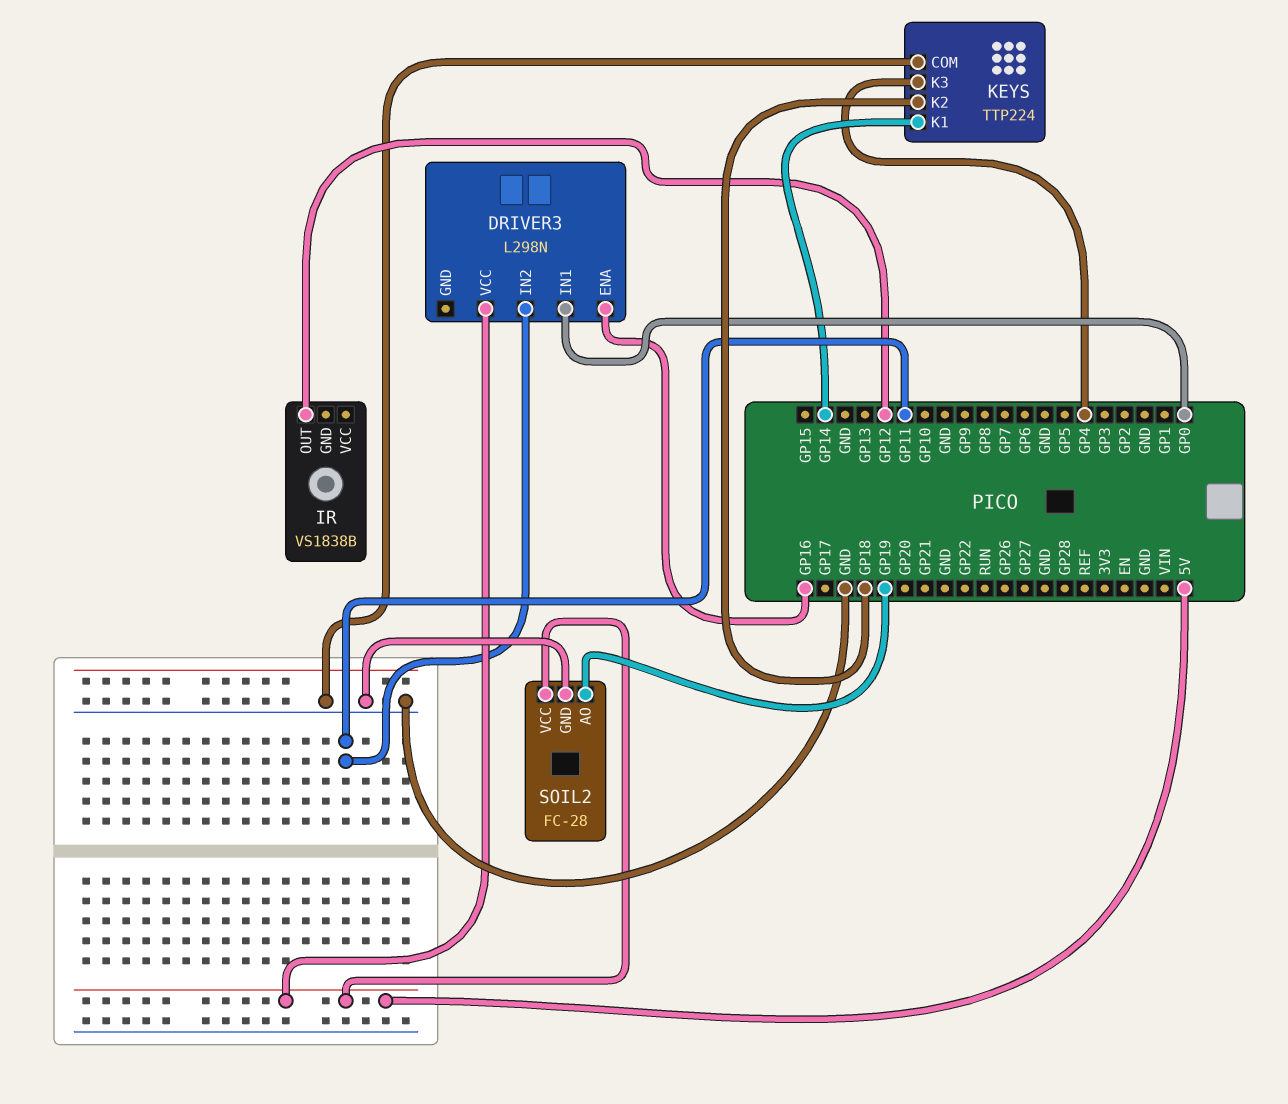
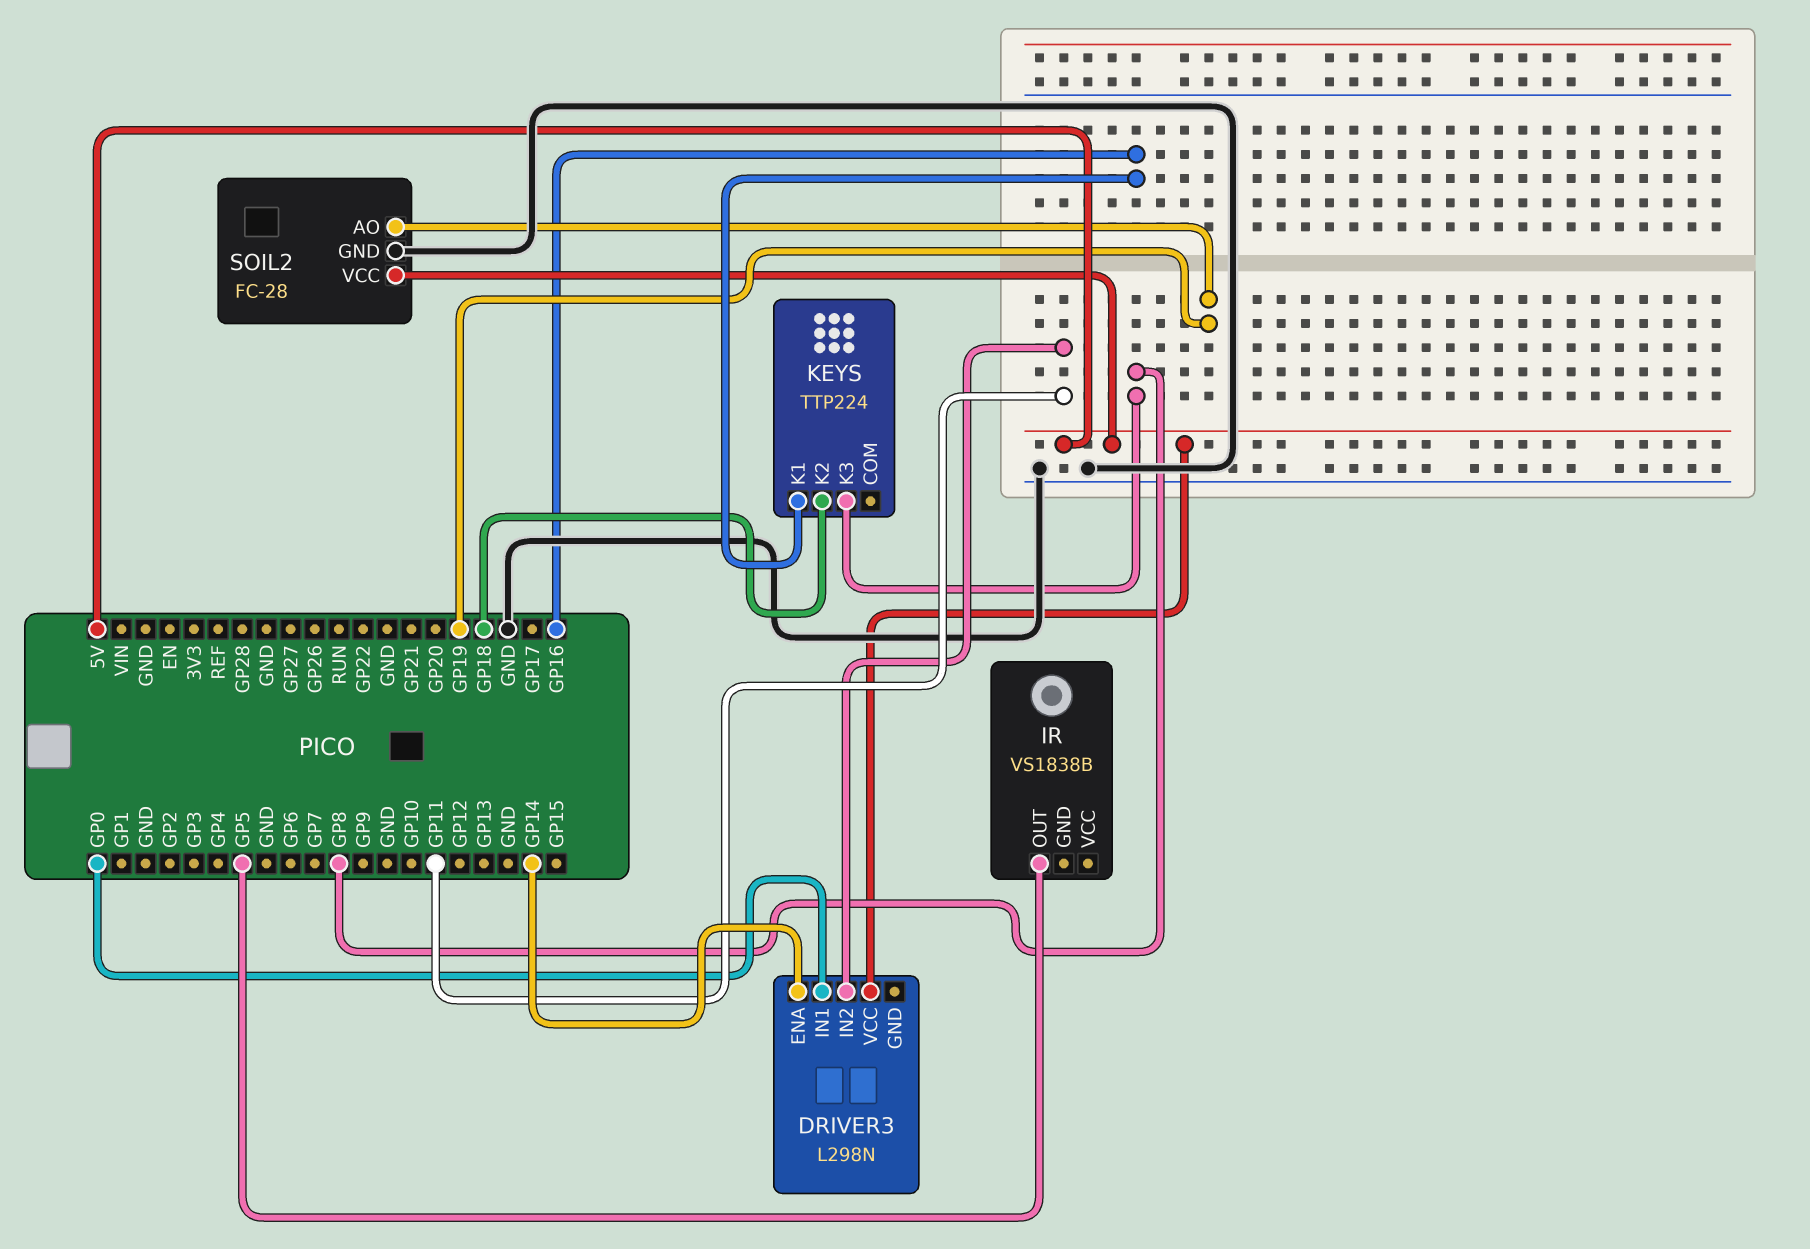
DRIVER3 pin ENA: GP16 -> GP14
IR pin OUT: GP12 -> GP5
KEYS pin COM: GND -> none
KEYS pin K1: GP14 -> GP16
KEYS pin K3: GP4 -> GP8

